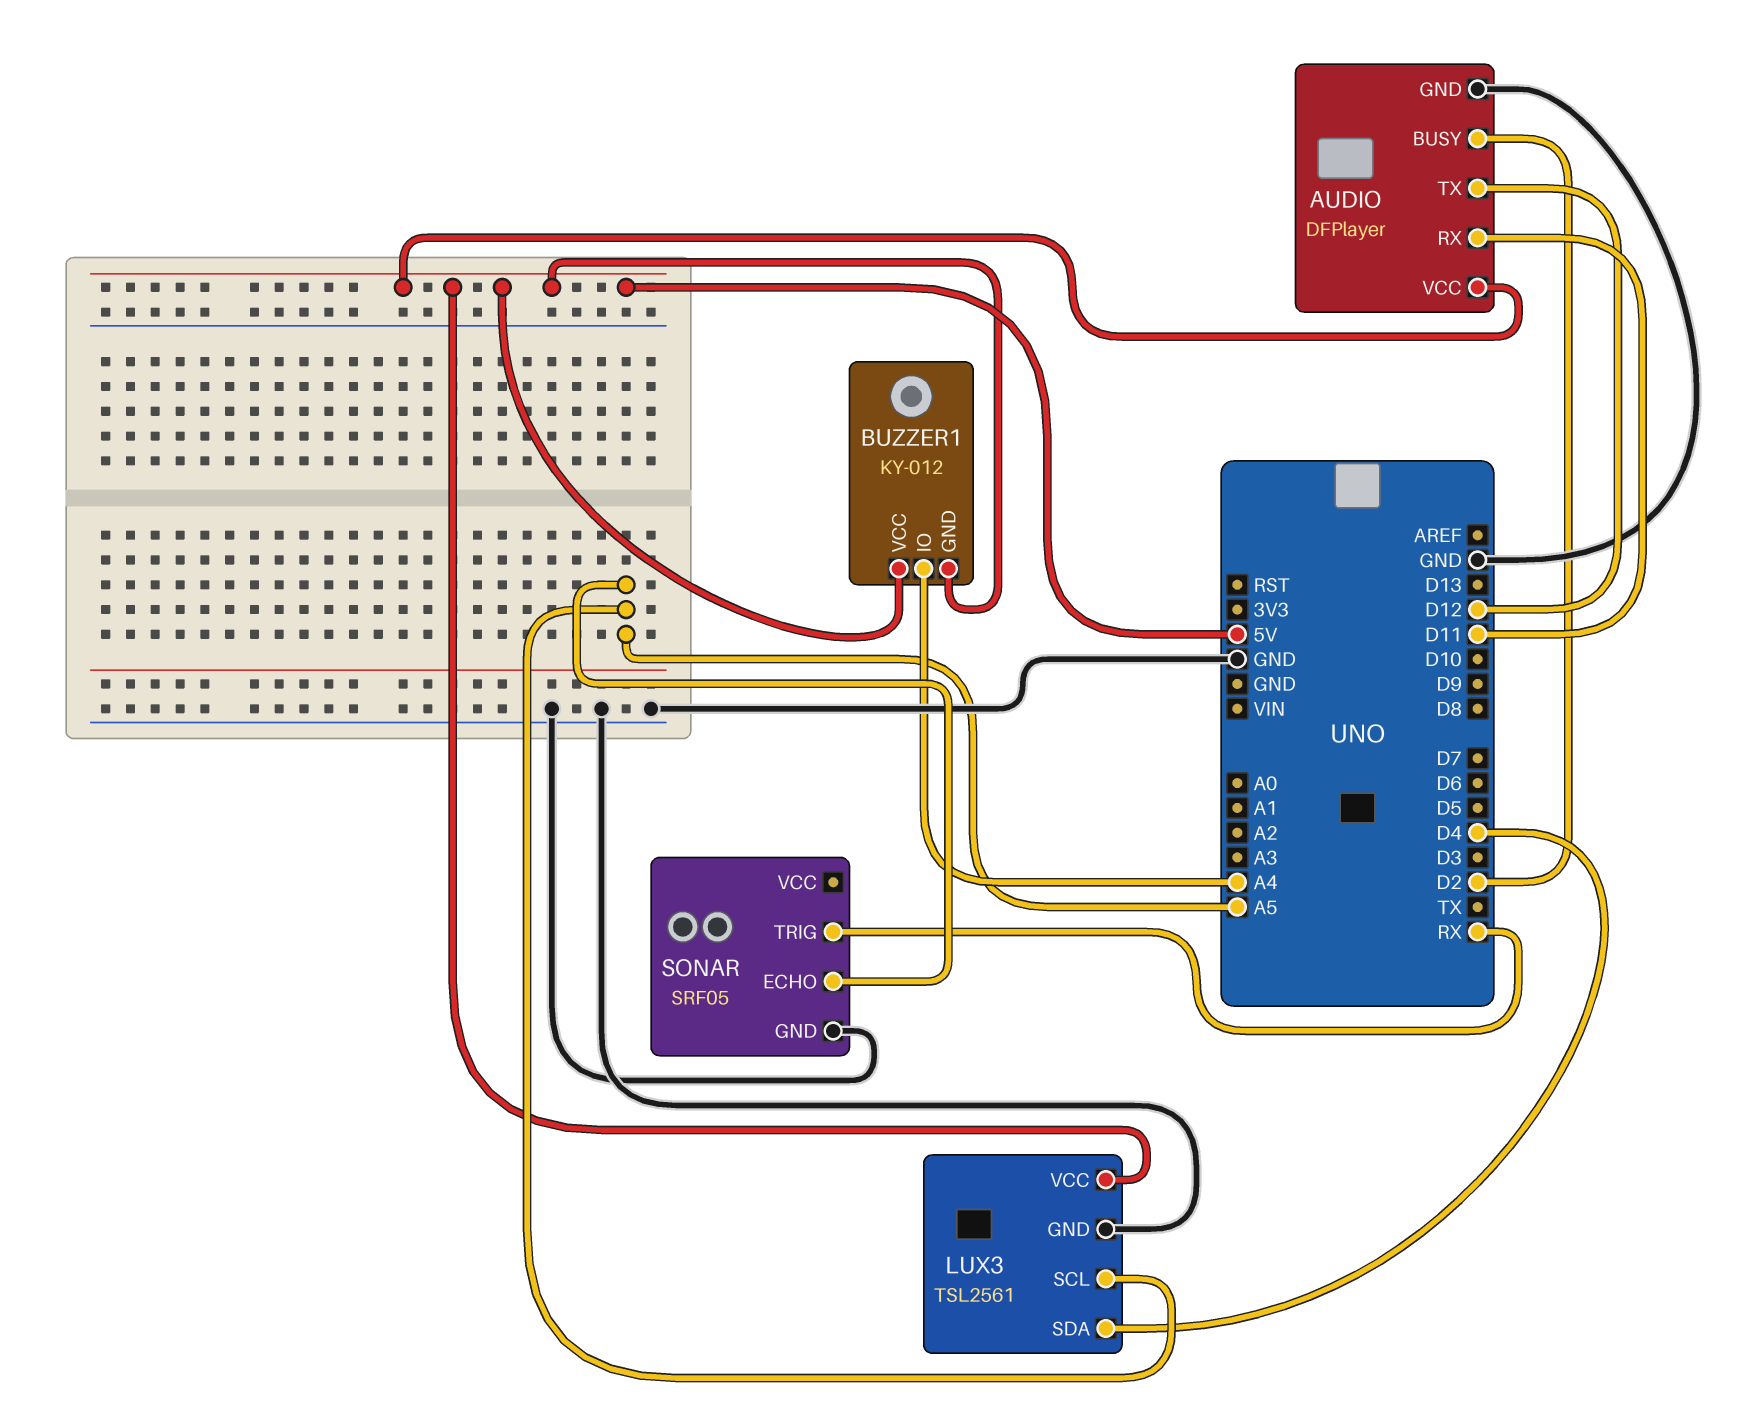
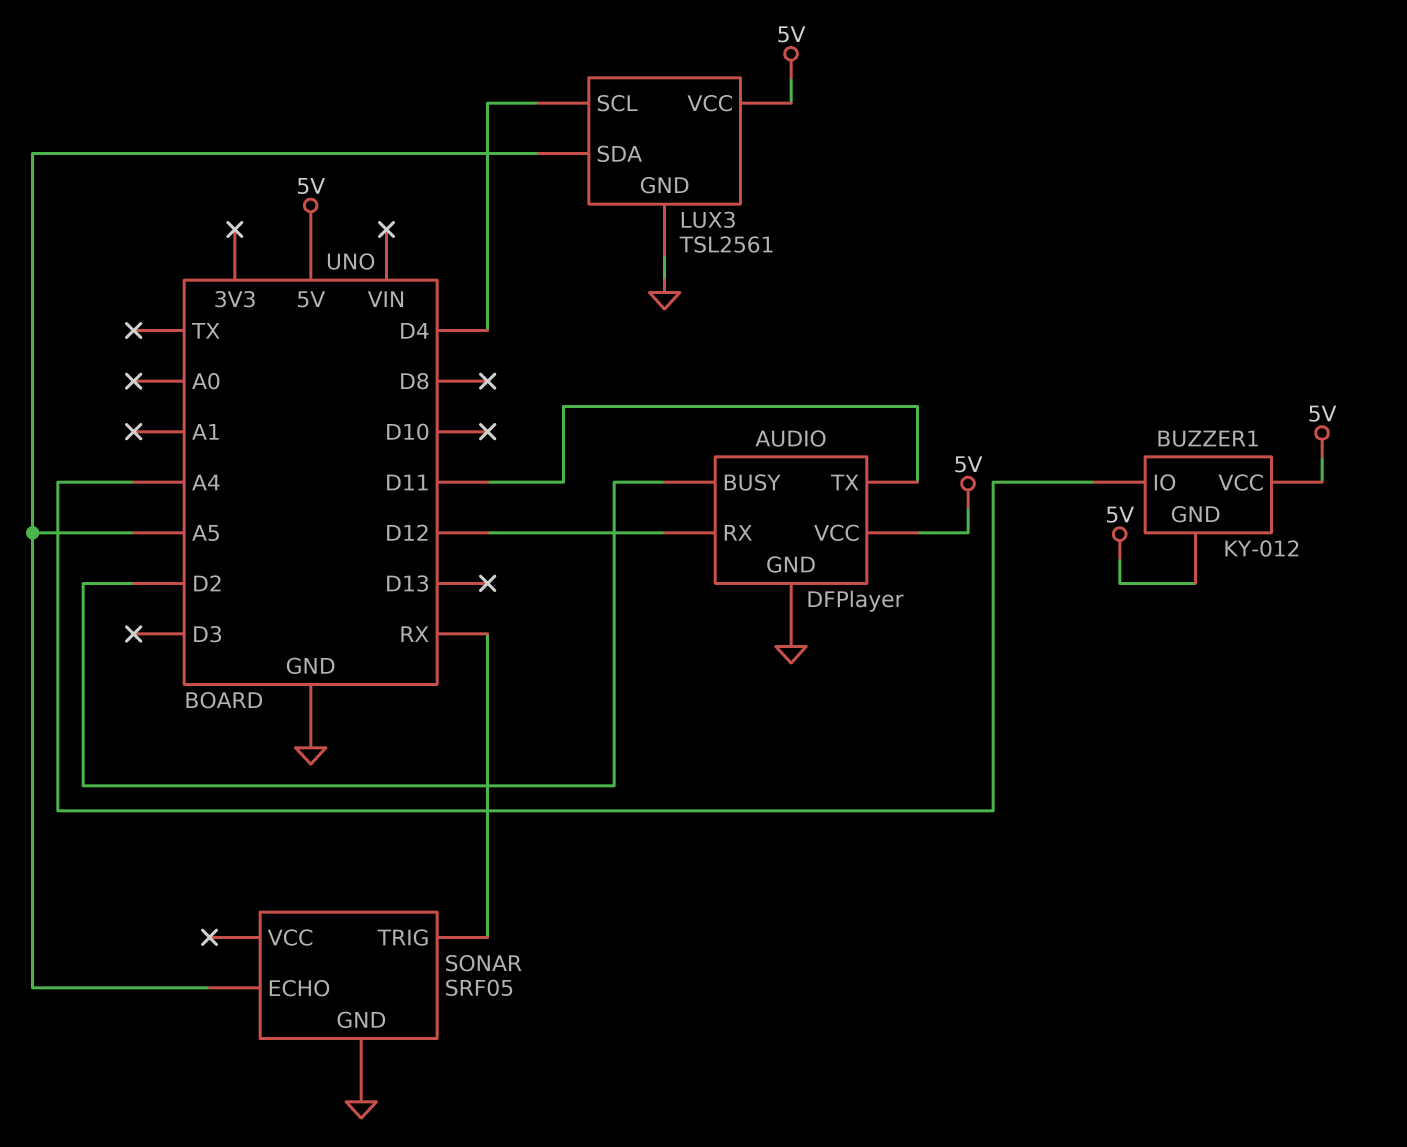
AUDIO pin RX: D11 -> D12
AUDIO pin TX: D12 -> D11
LUX3 pin SCL: A5 -> D4
LUX3 pin SDA: D4 -> A5

